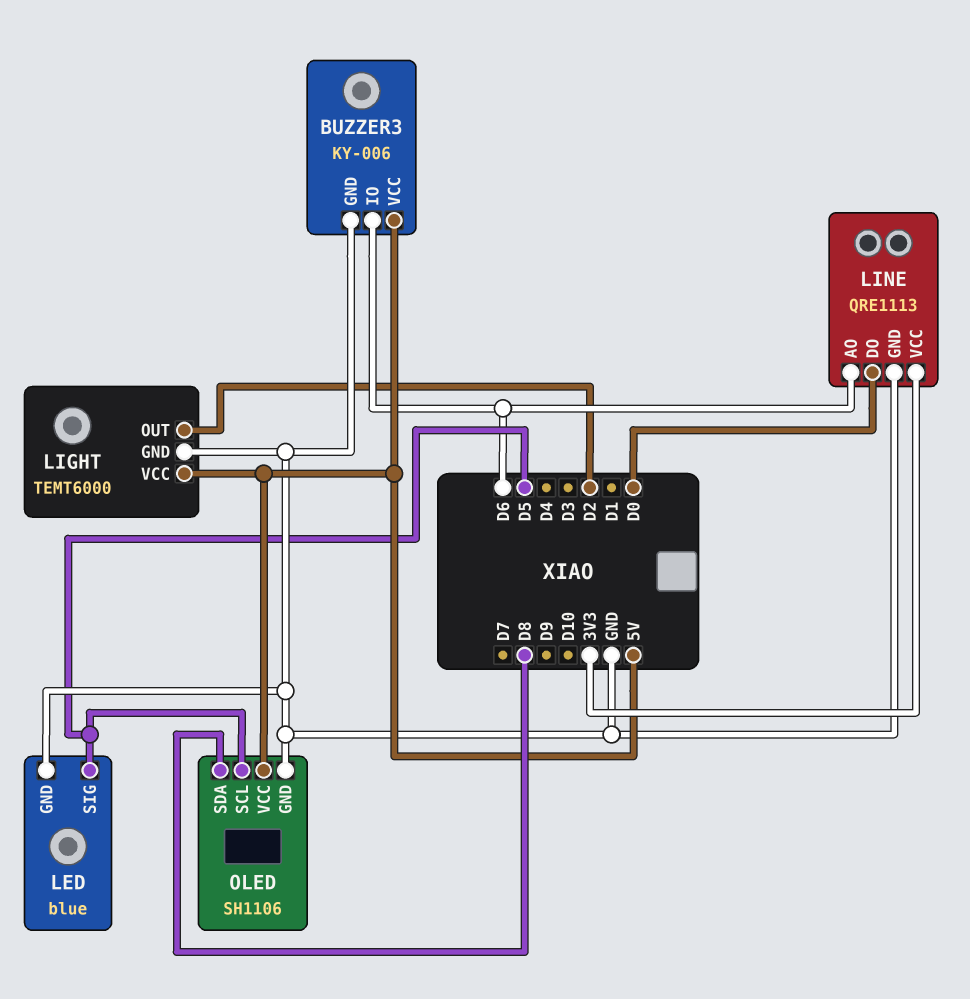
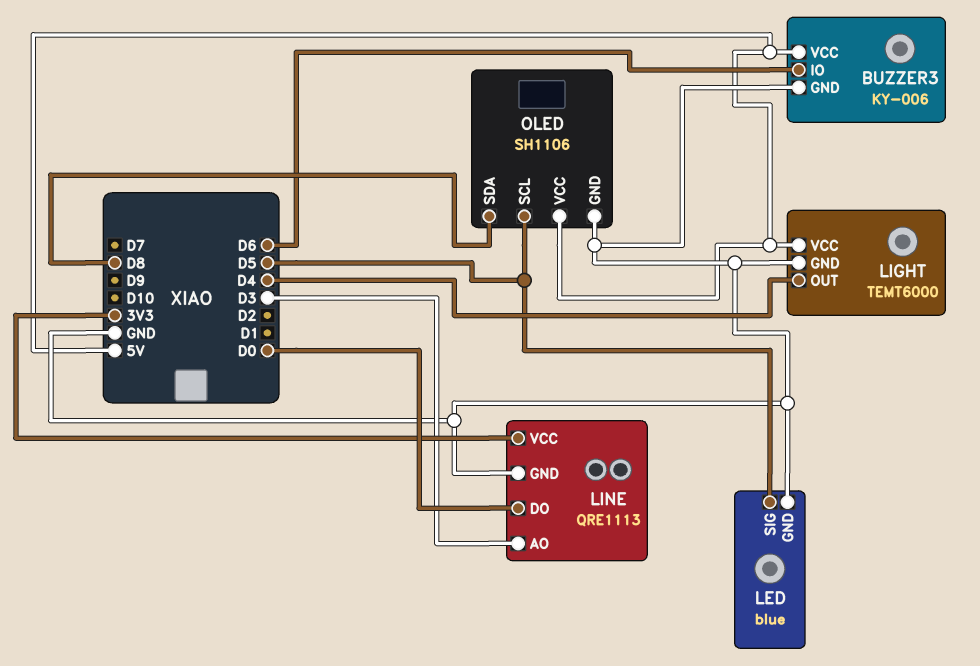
LIGHT pin OUT: D2 -> D4
LINE pin AO: D6 -> D3

